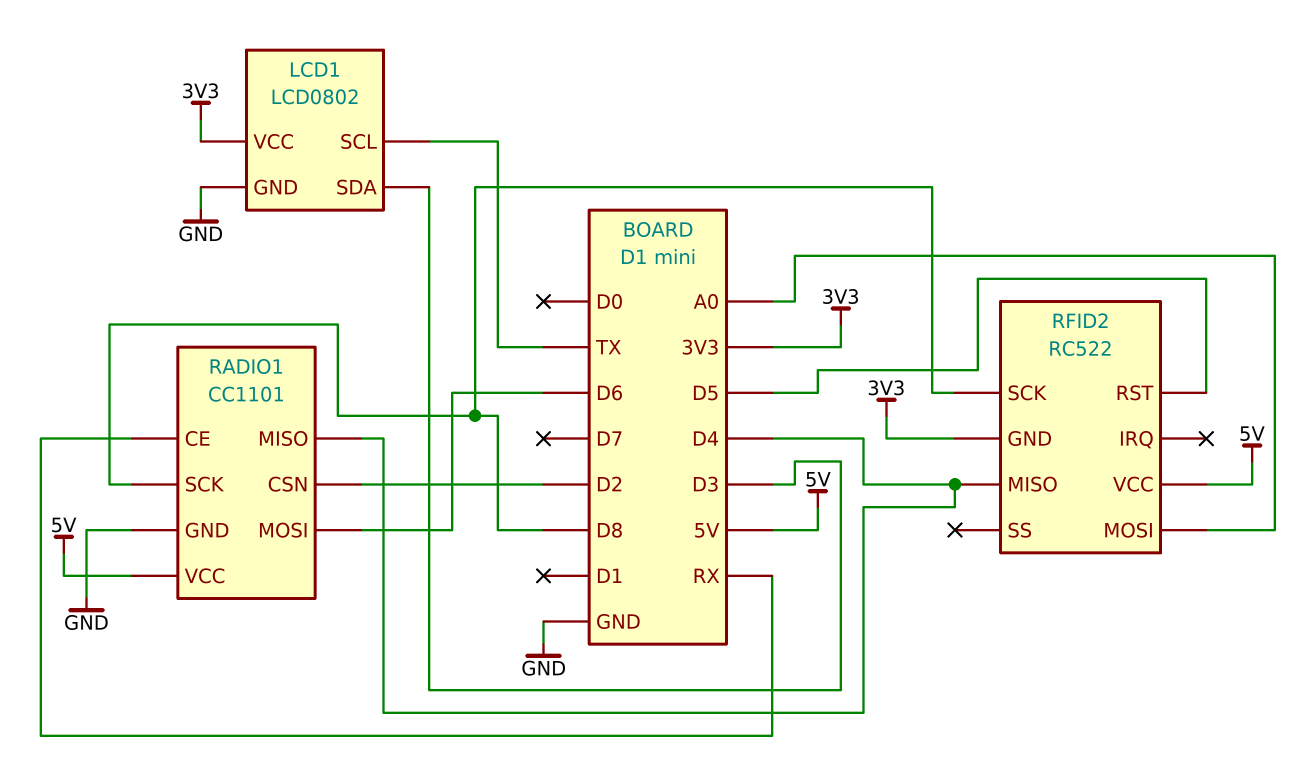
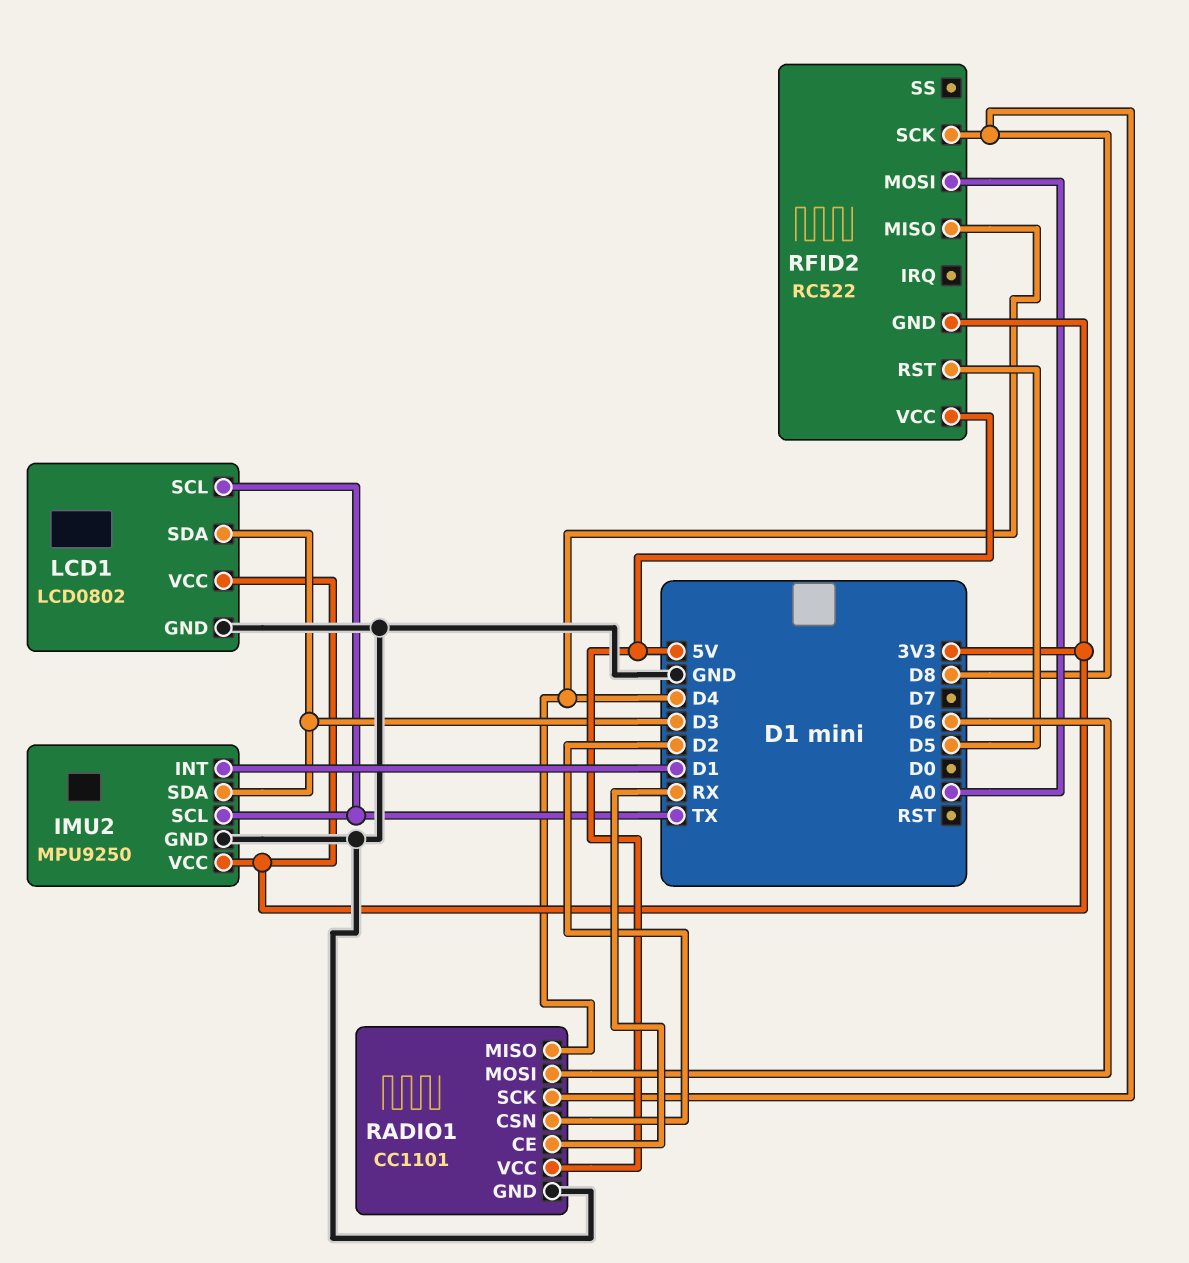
IMU2: none -> MPU9250
IMU2 pin GND: none -> GND
IMU2 pin INT: none -> D1
IMU2 pin SCL: none -> TX
IMU2 pin SDA: none -> D3
IMU2 pin VCC: none -> 3V3

